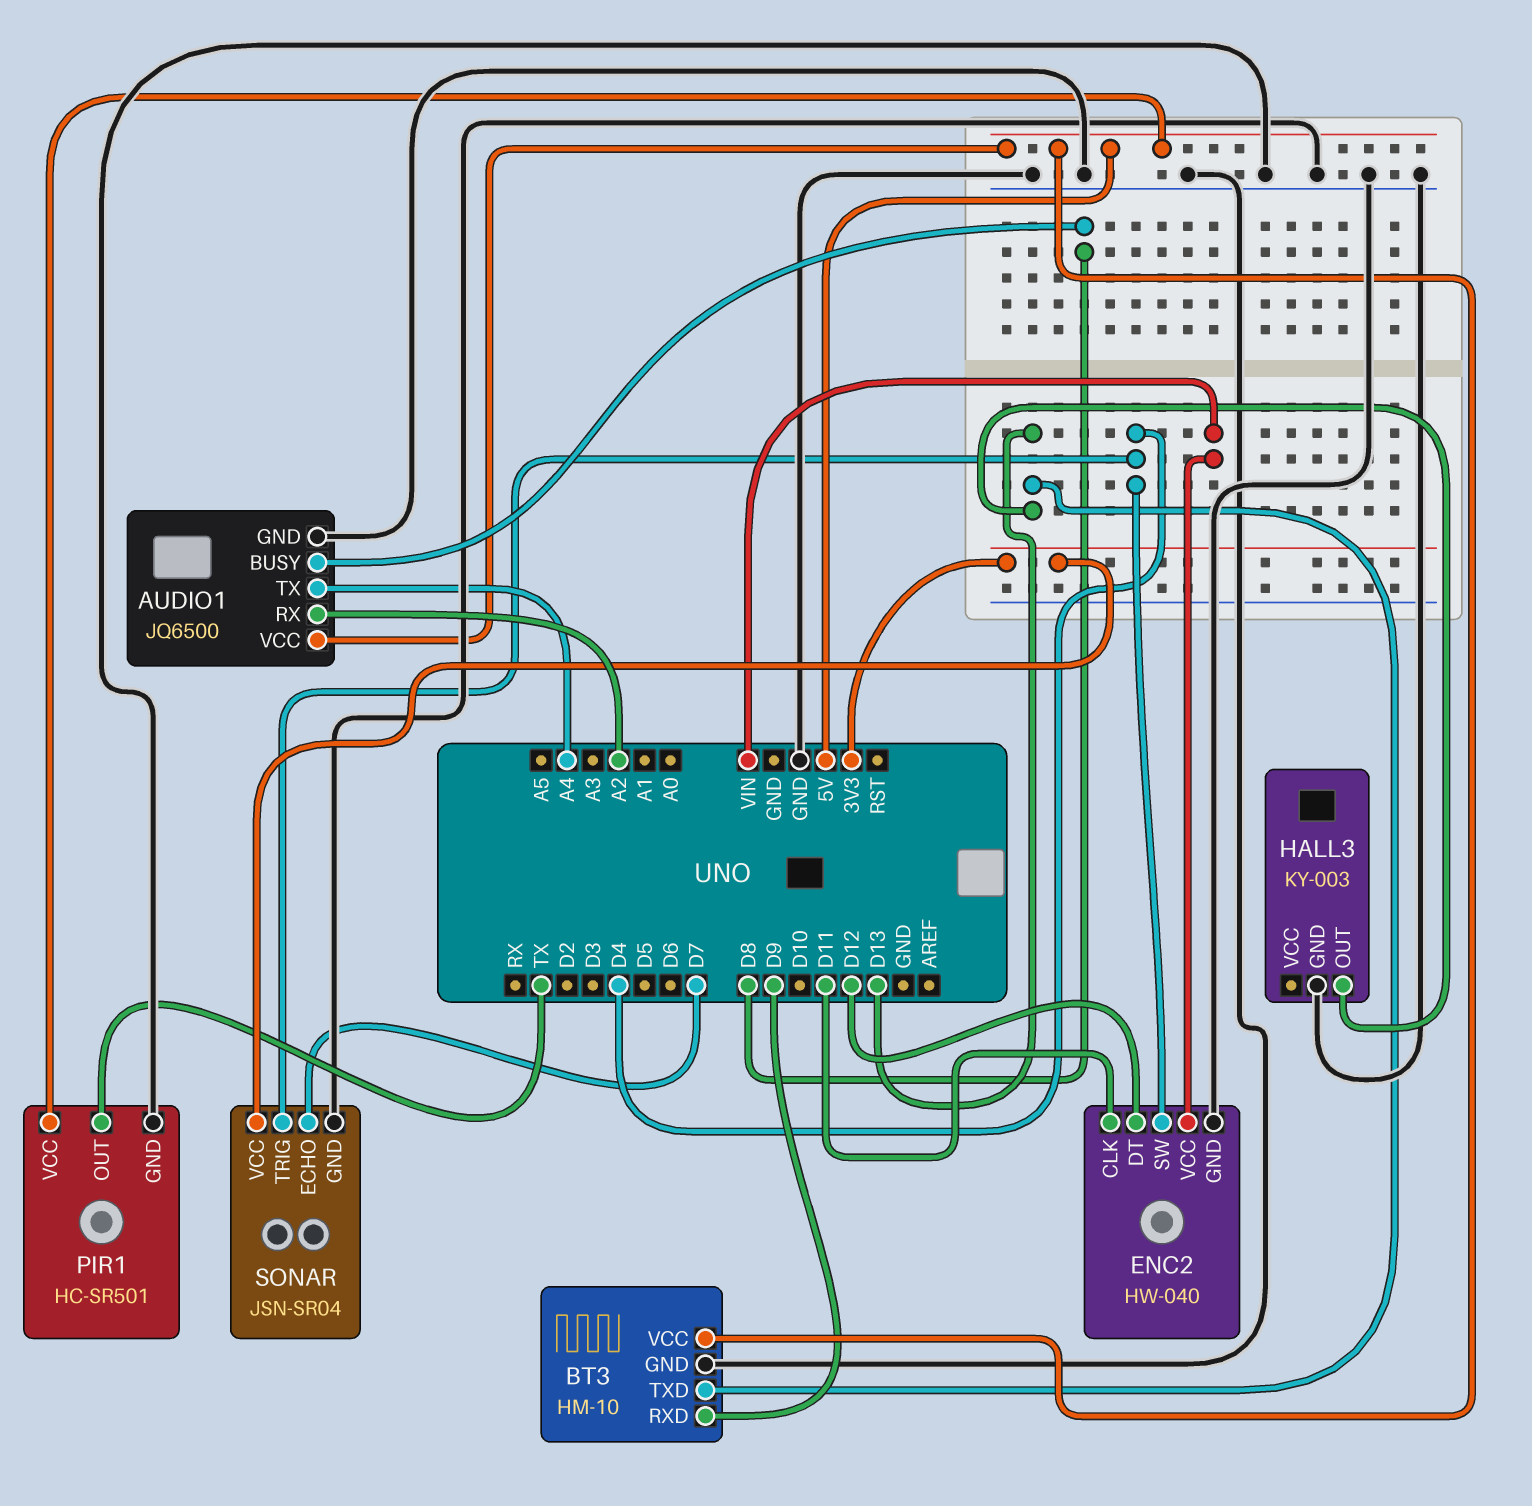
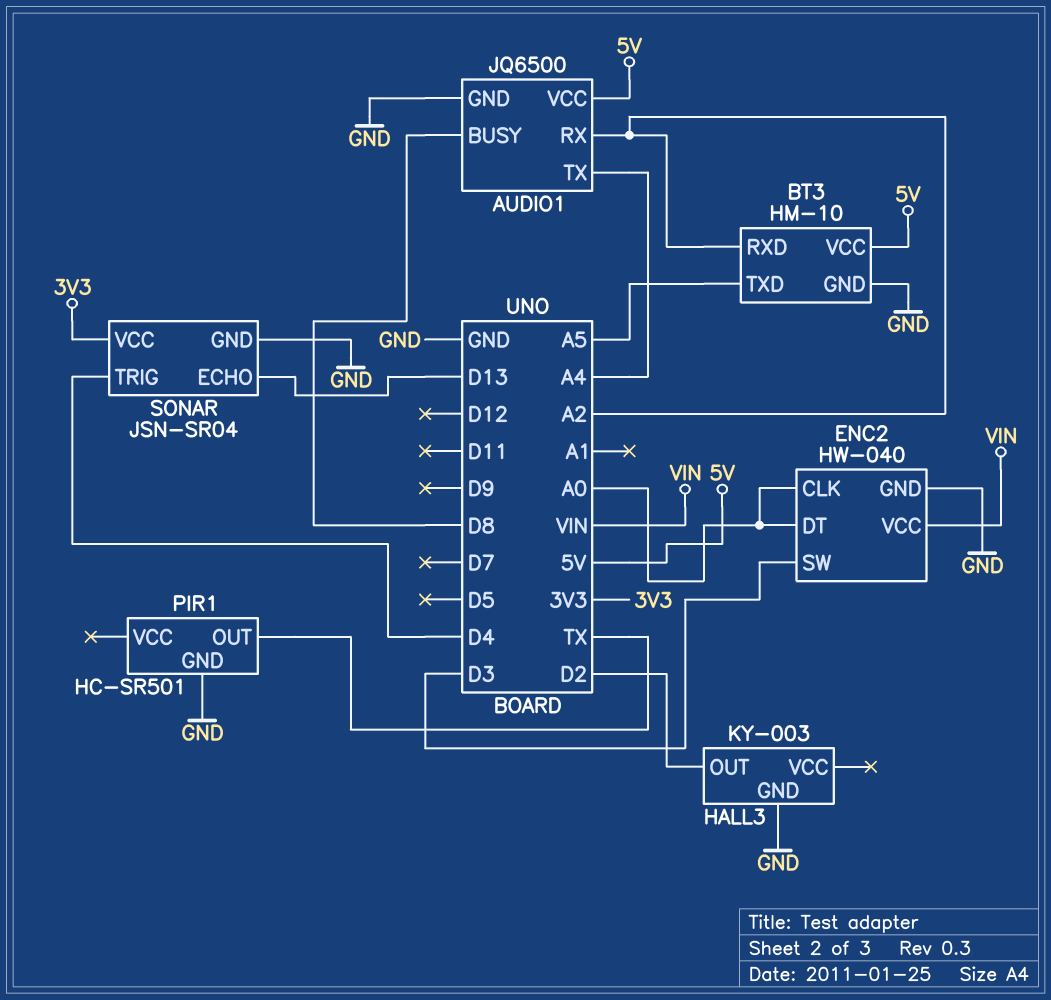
BT3 pin RXD: D9 -> A2
BT3 pin TXD: D13 -> A5
ENC2 pin CLK: D11 -> A0
ENC2 pin DT: D12 -> A0
ENC2 pin SW: D4 -> D3
HALL3 pin OUT: D13 -> D2
PIR1 pin VCC: 5V -> none
SONAR pin ECHO: D7 -> D13

